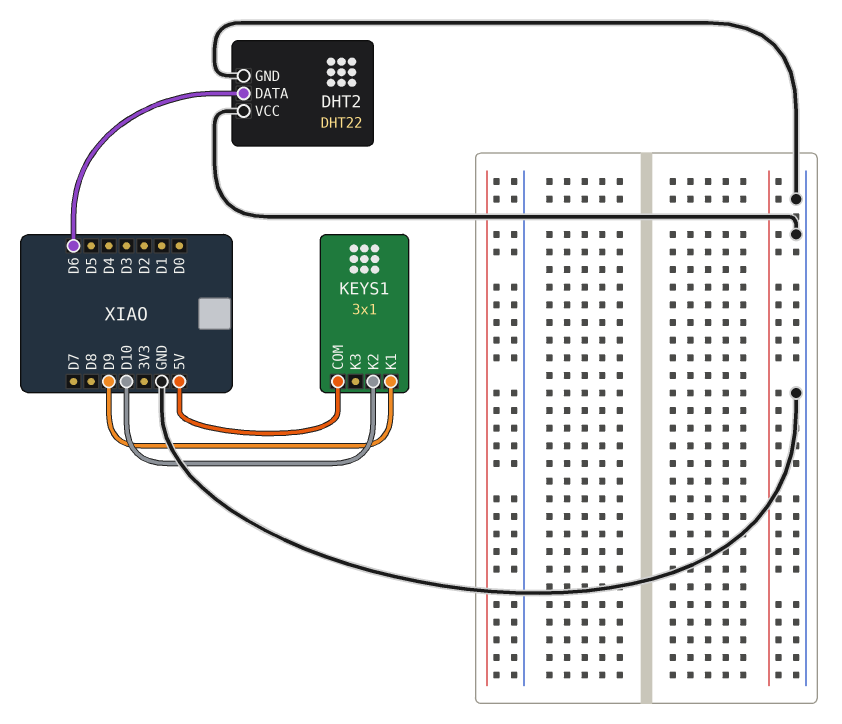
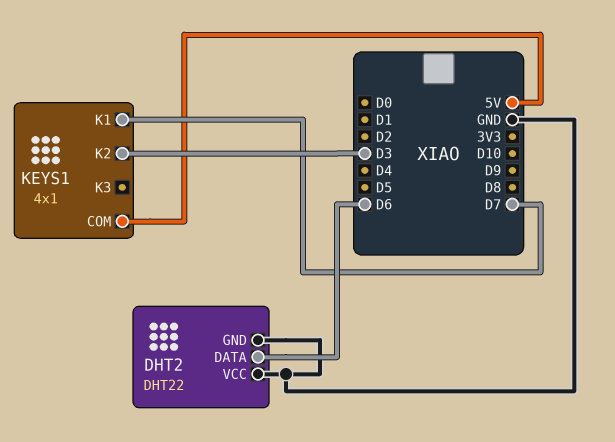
KEYS1: 3x1 -> 4x1
KEYS1 pin K1: D9 -> D7
KEYS1 pin K2: D10 -> D3

